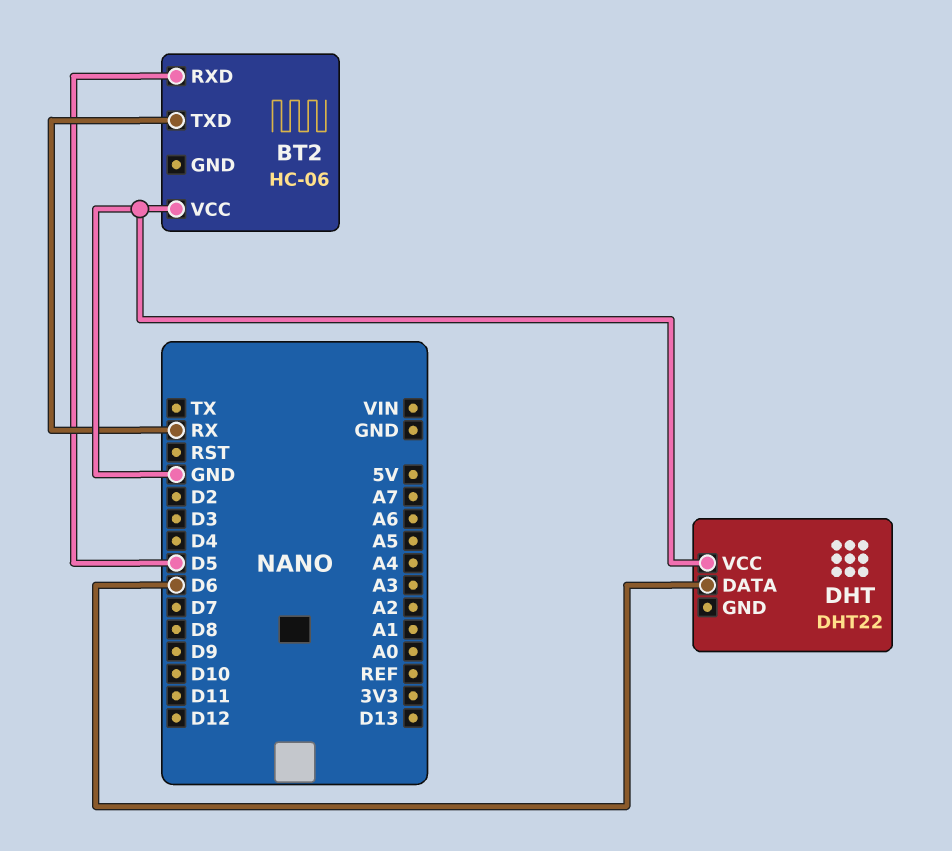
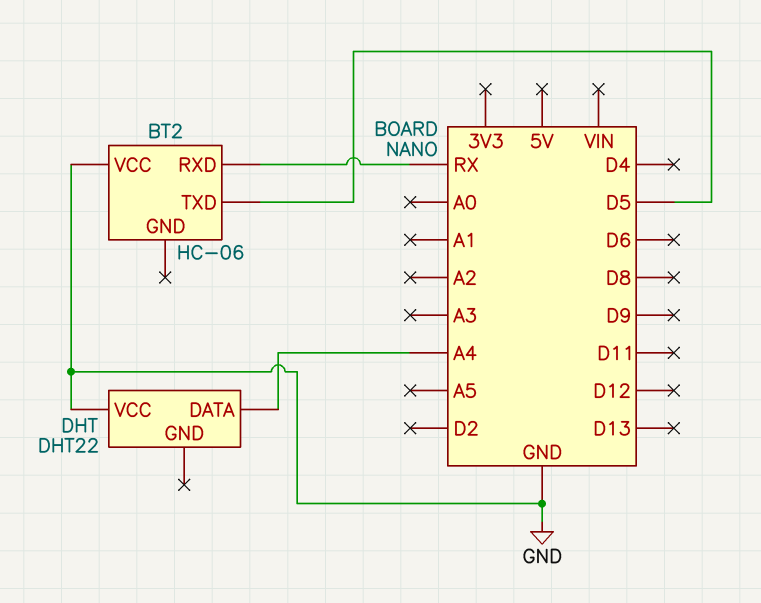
BT2 pin RXD: D5 -> RX
BT2 pin TXD: RX -> D5
DHT pin DATA: D6 -> A4

